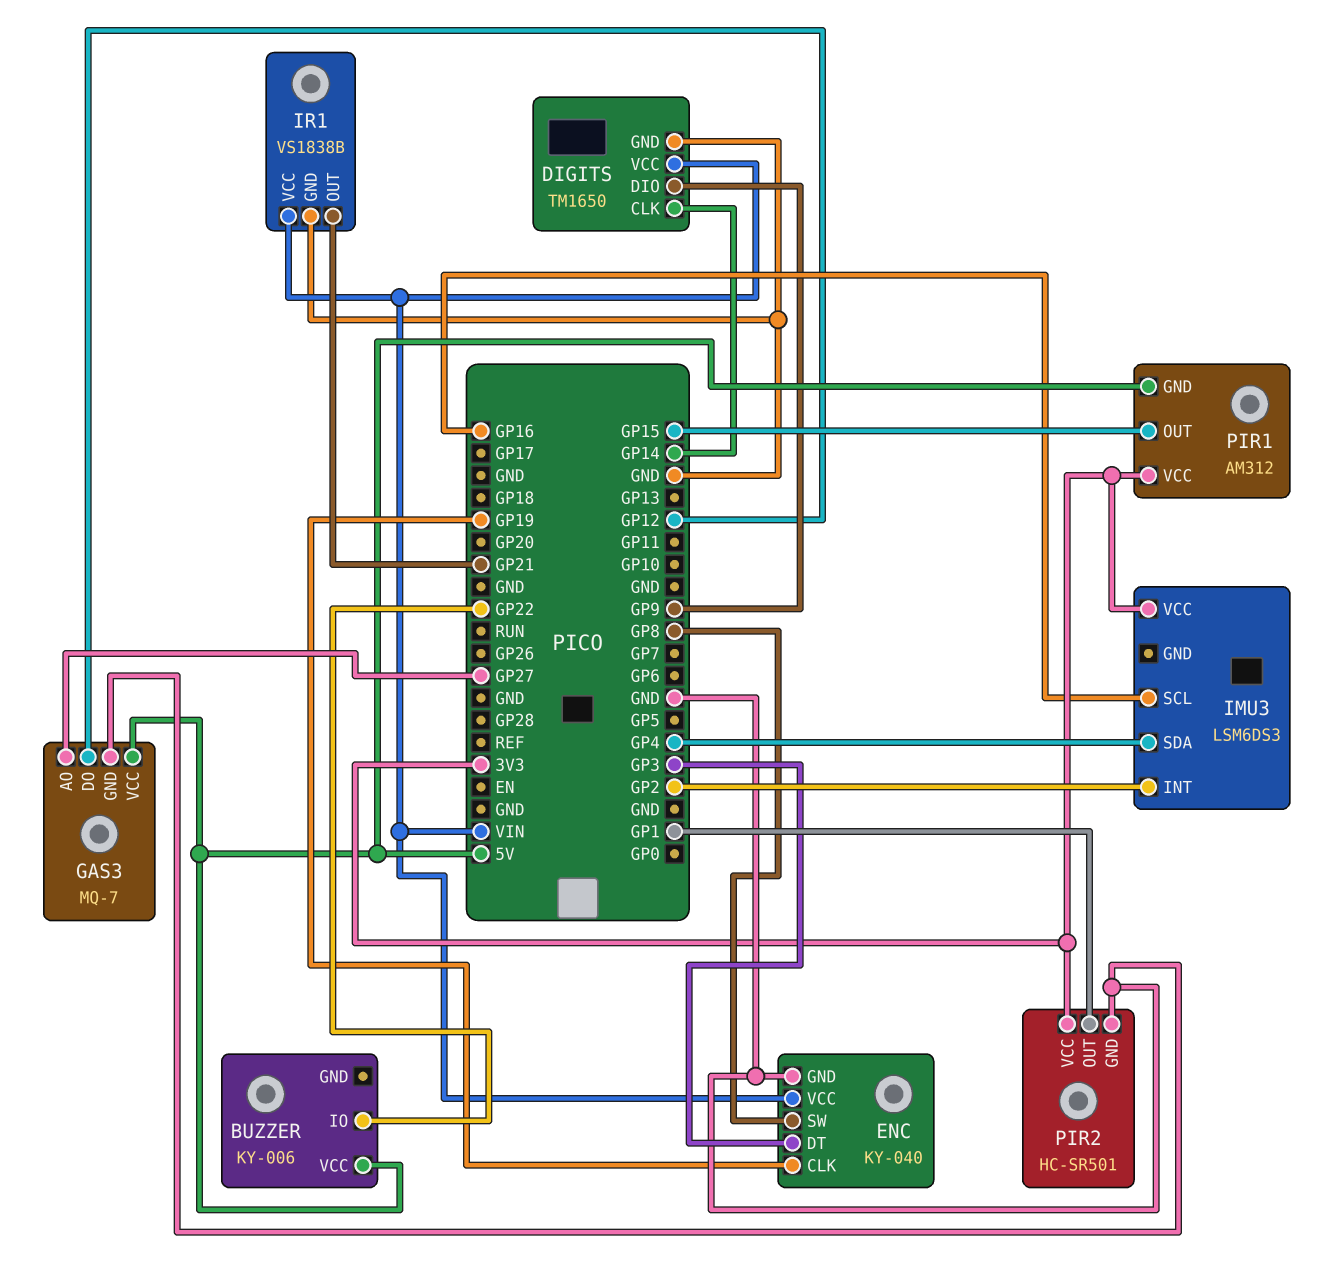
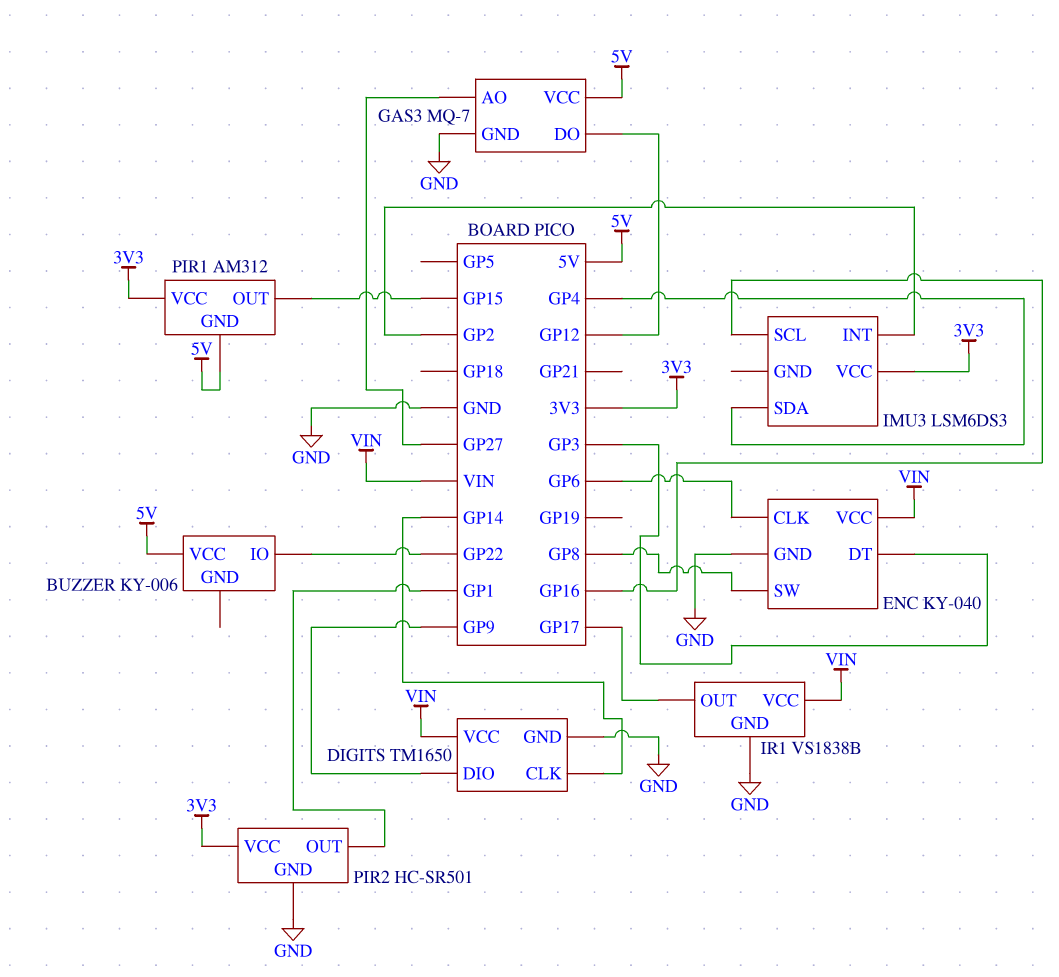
ENC pin CLK: GP19 -> GP6
IR1 pin OUT: GP21 -> GP17

